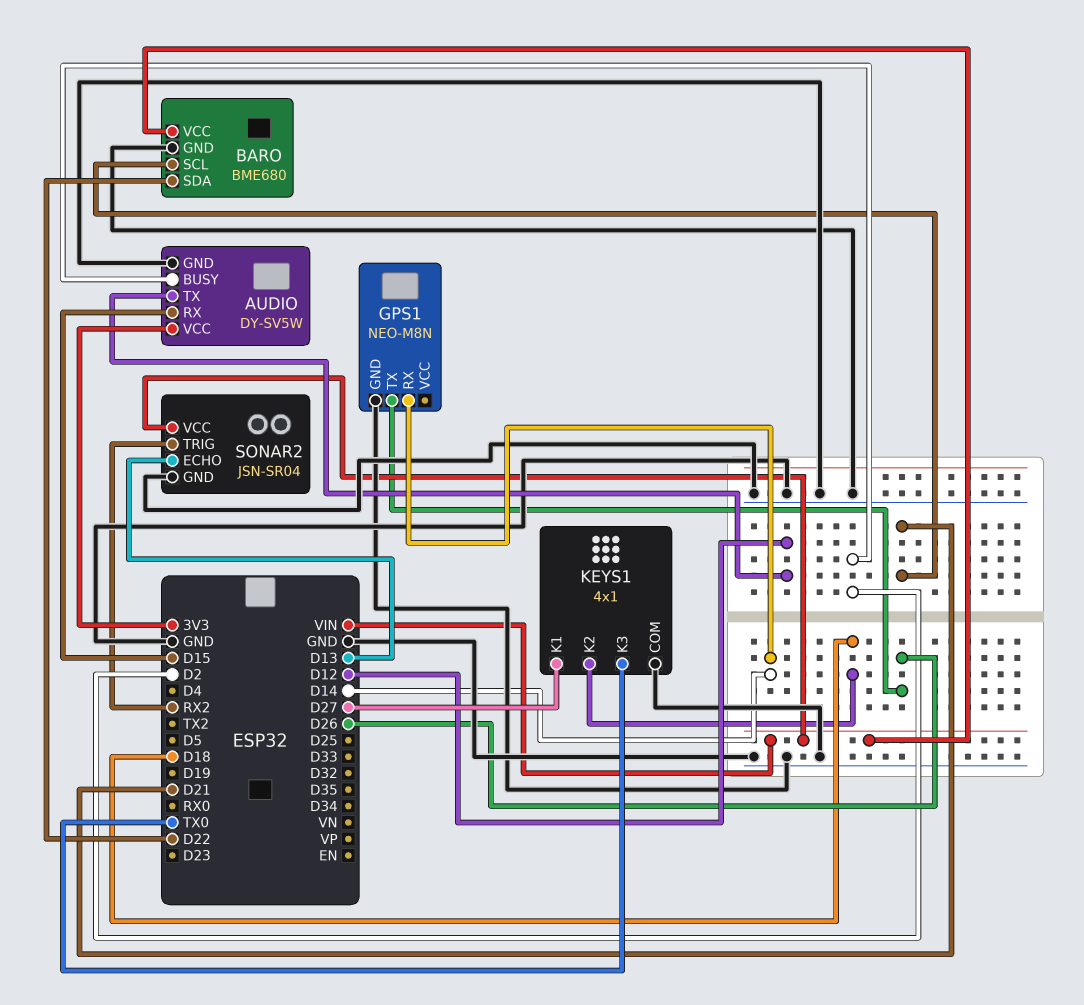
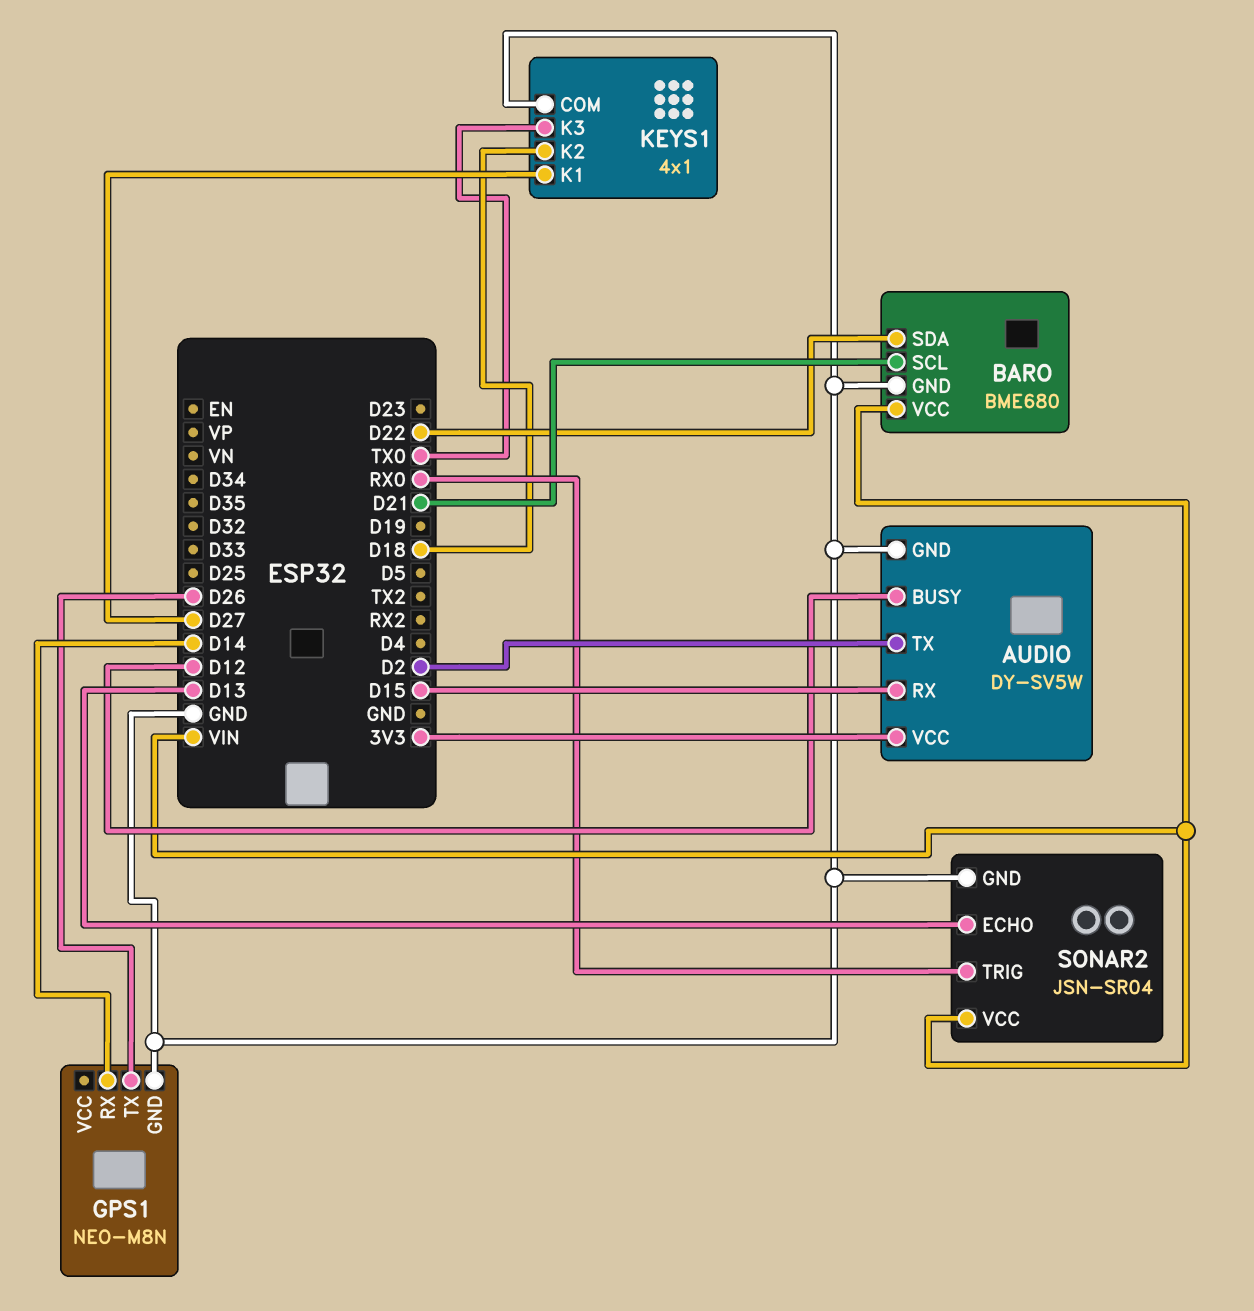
AUDIO pin BUSY: D2 -> D12
AUDIO pin TX: D12 -> D2
SONAR2 pin TRIG: RX2 -> RX0

